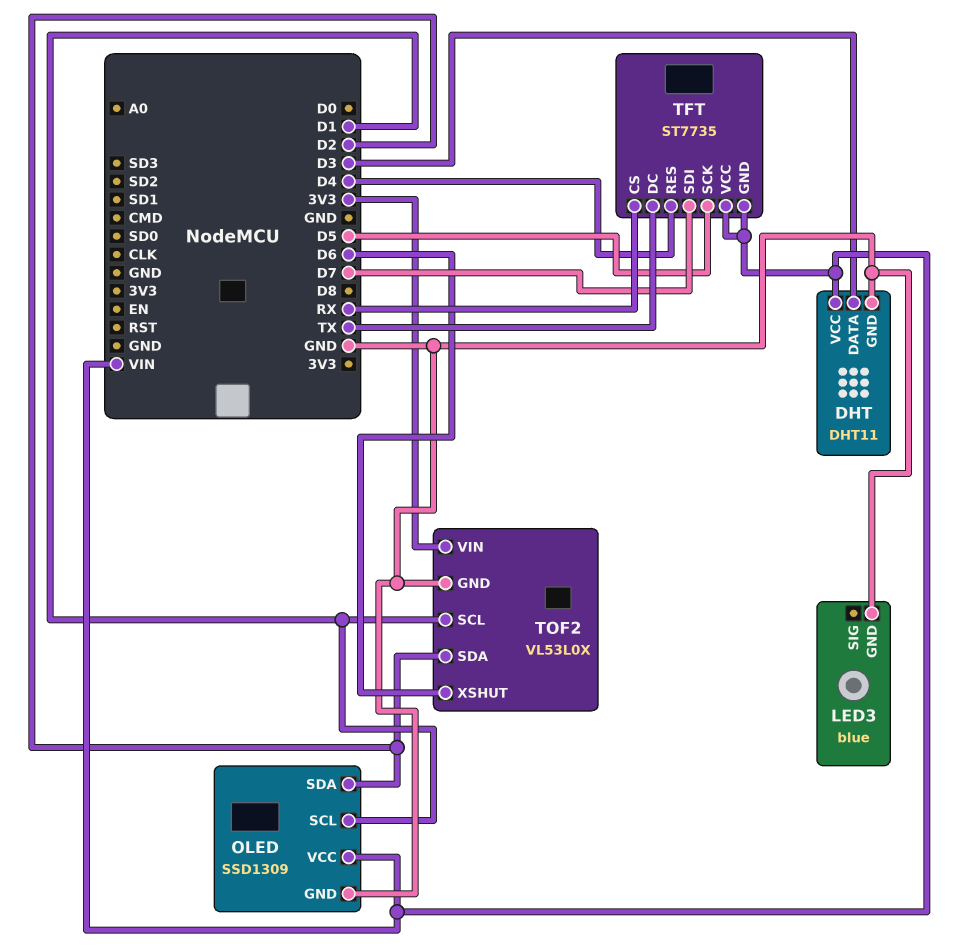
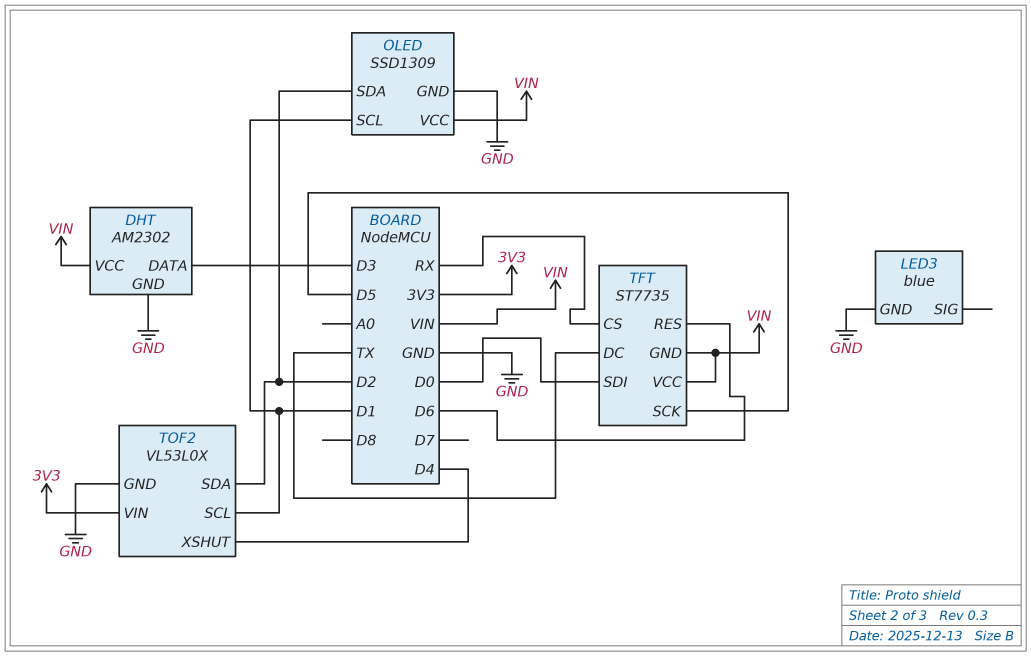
DHT: DHT11 -> AM2302
TFT pin RES: D4 -> D6
TFT pin SDI: D7 -> D0
TOF2 pin XSHUT: D6 -> D4

